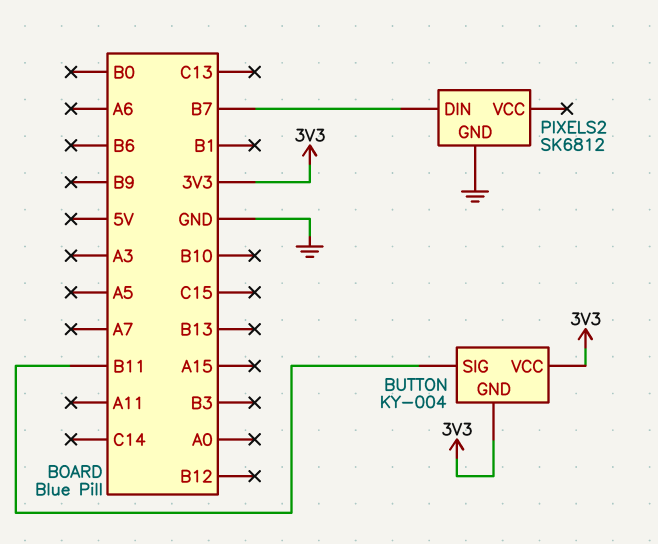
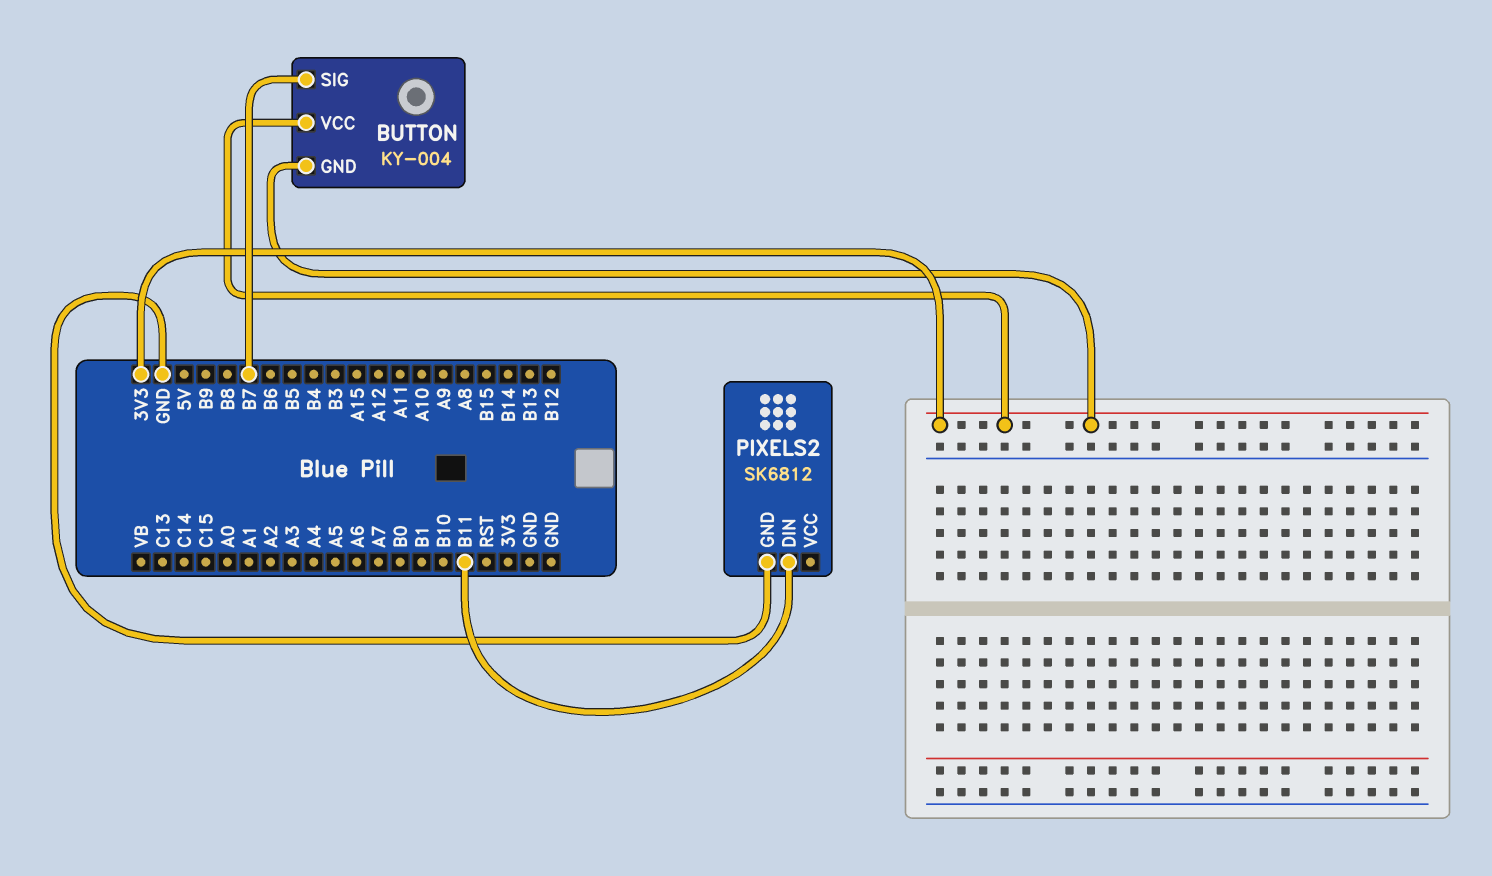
BUTTON pin SIG: B11 -> B7
PIXELS2 pin DIN: B7 -> B11

